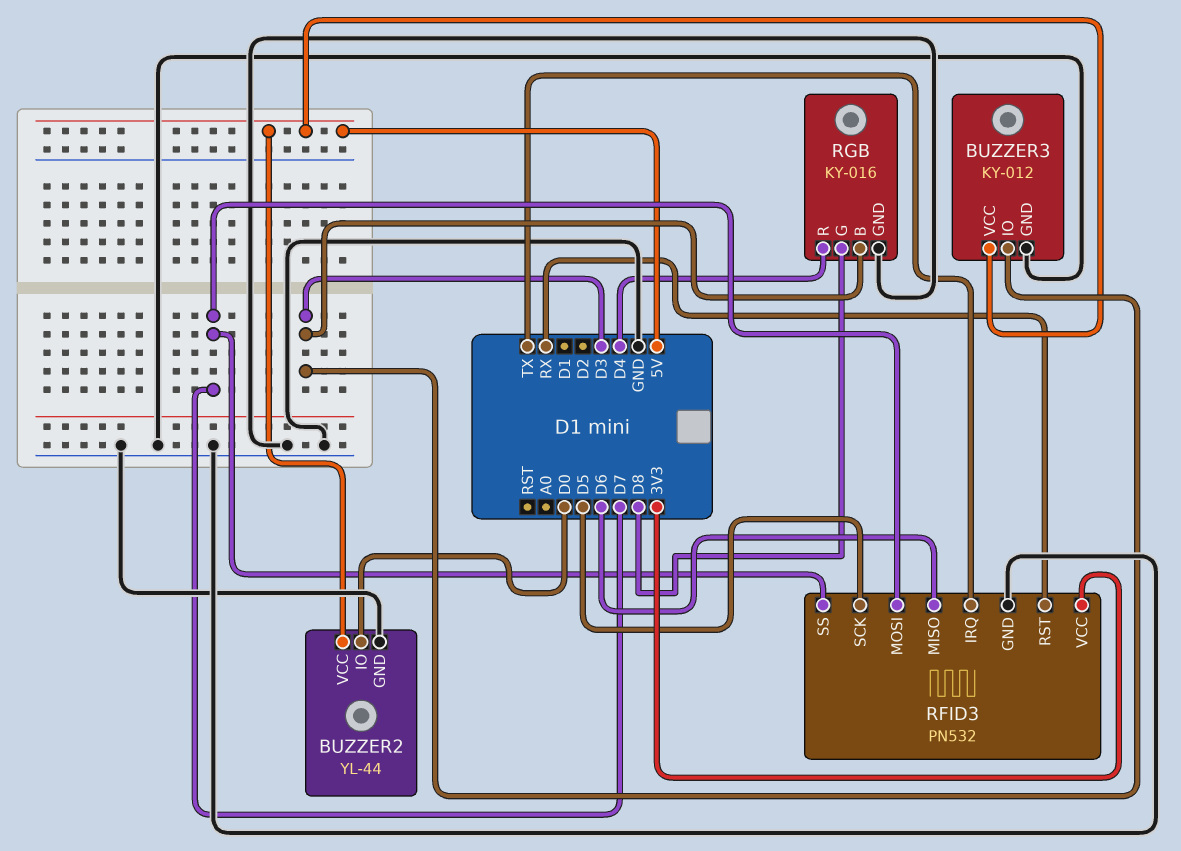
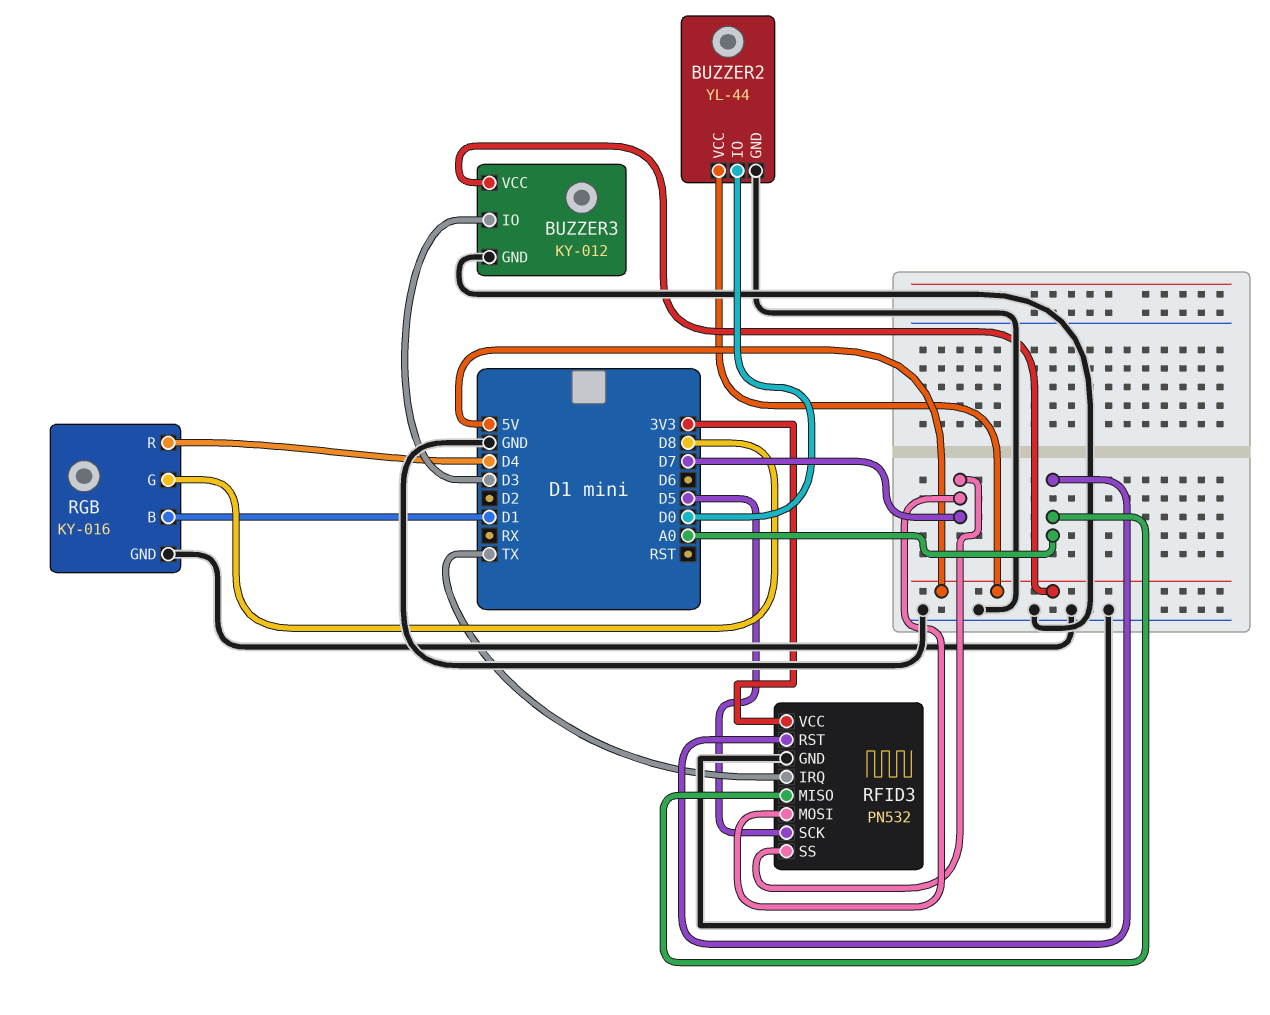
RFID3 pin MISO: D6 -> A0
RFID3 pin RST: RX -> A0
RGB pin B: D3 -> D1

